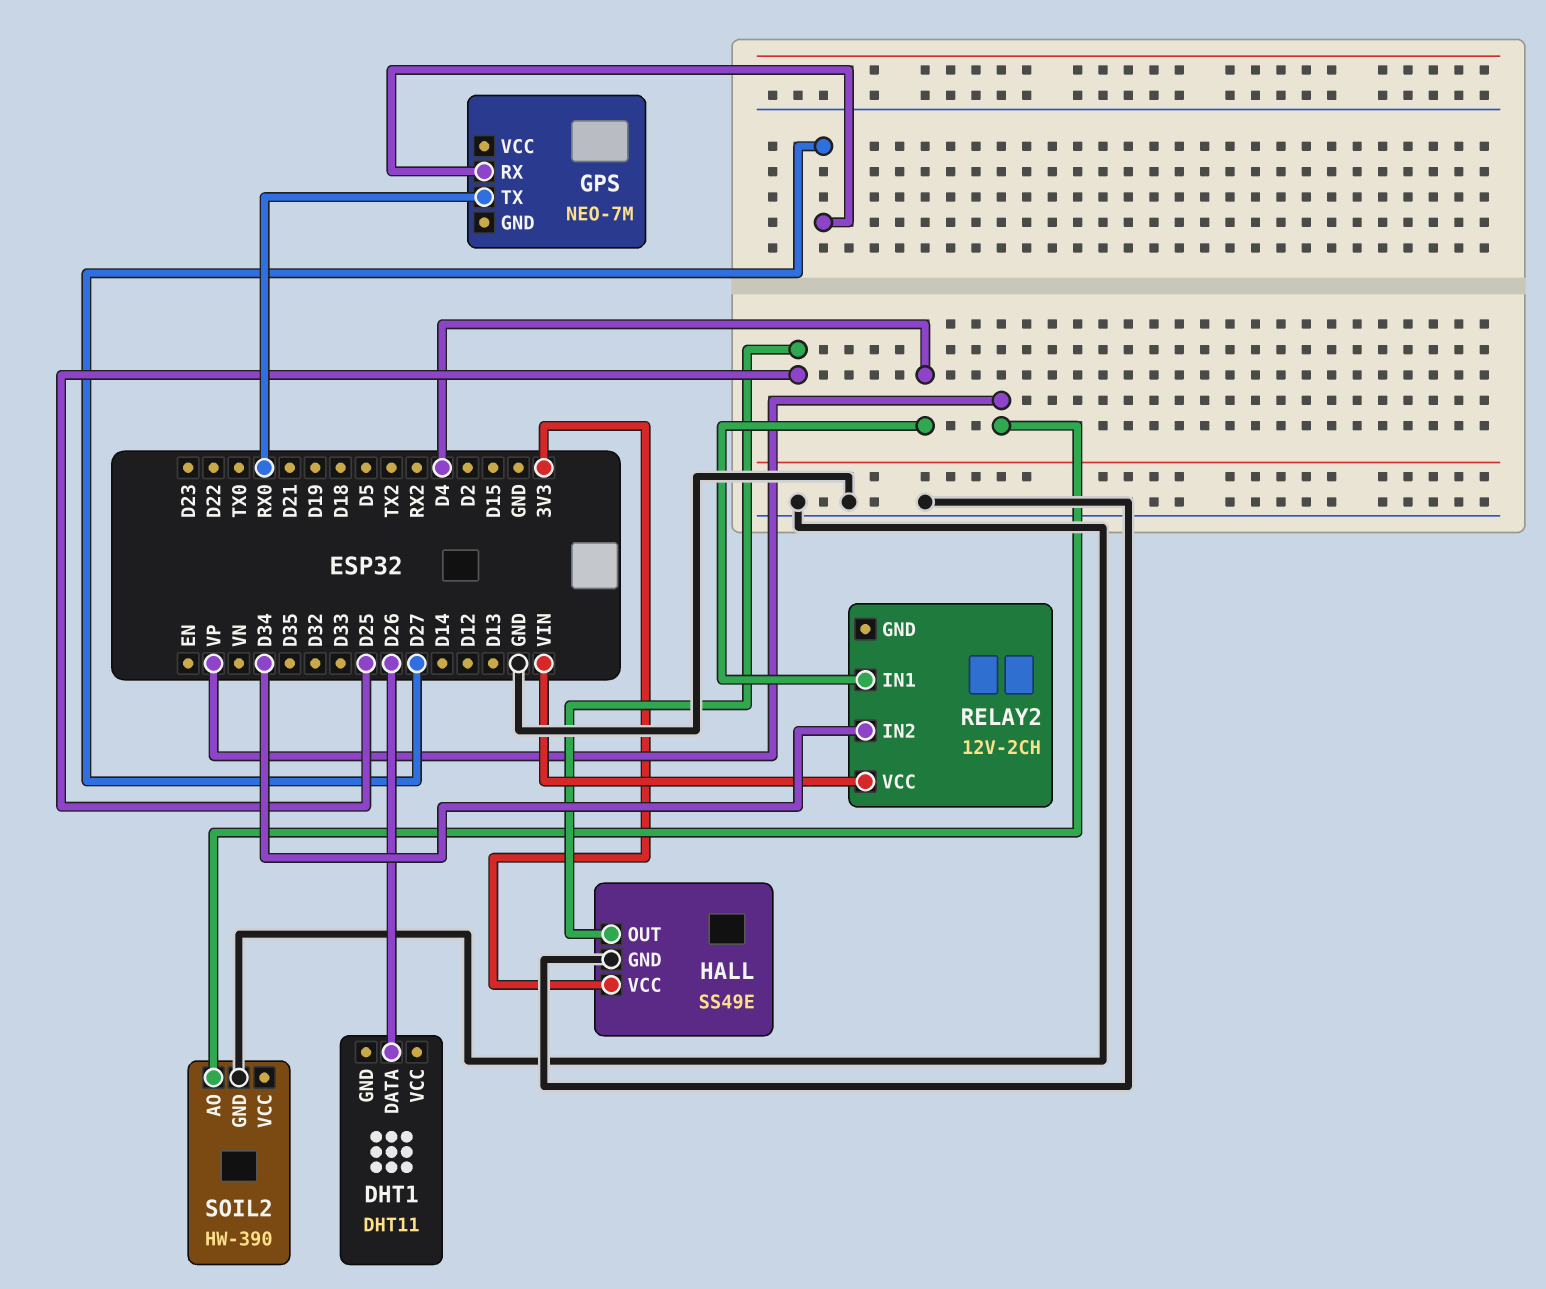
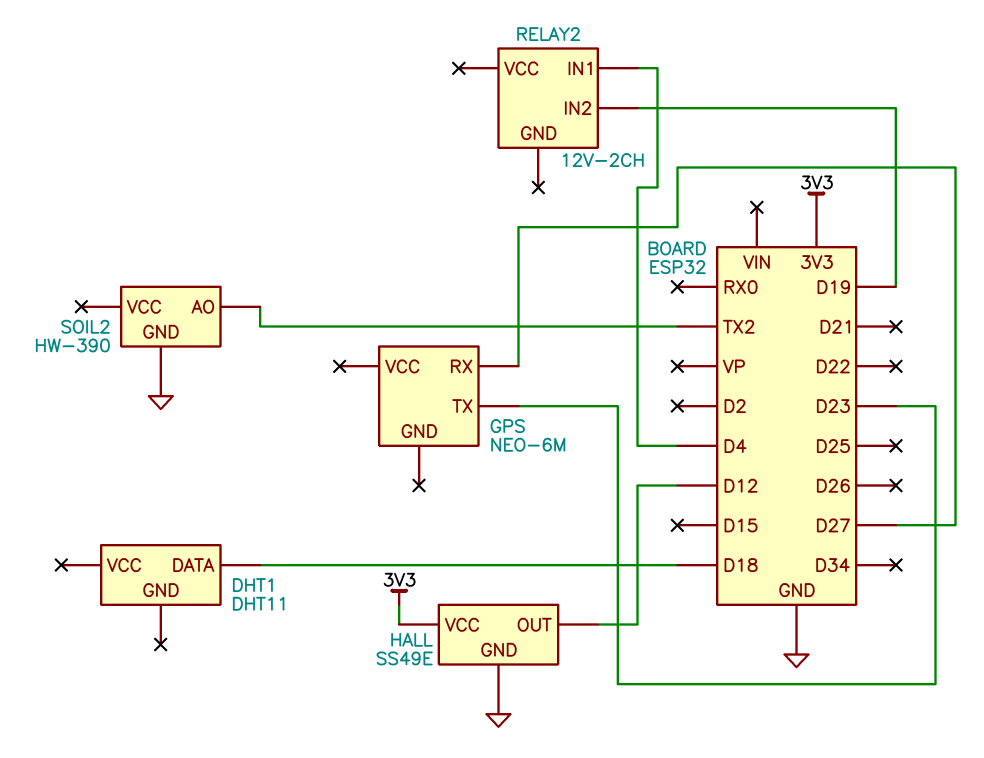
DHT1 pin DATA: D26 -> D18
GPS: NEO-7M -> NEO-6M
GPS pin TX: RX0 -> D23
HALL pin OUT: D25 -> D12
RELAY2 pin IN2: D34 -> D19
RELAY2 pin VCC: VIN -> none
SOIL2 pin AO: VP -> TX2

